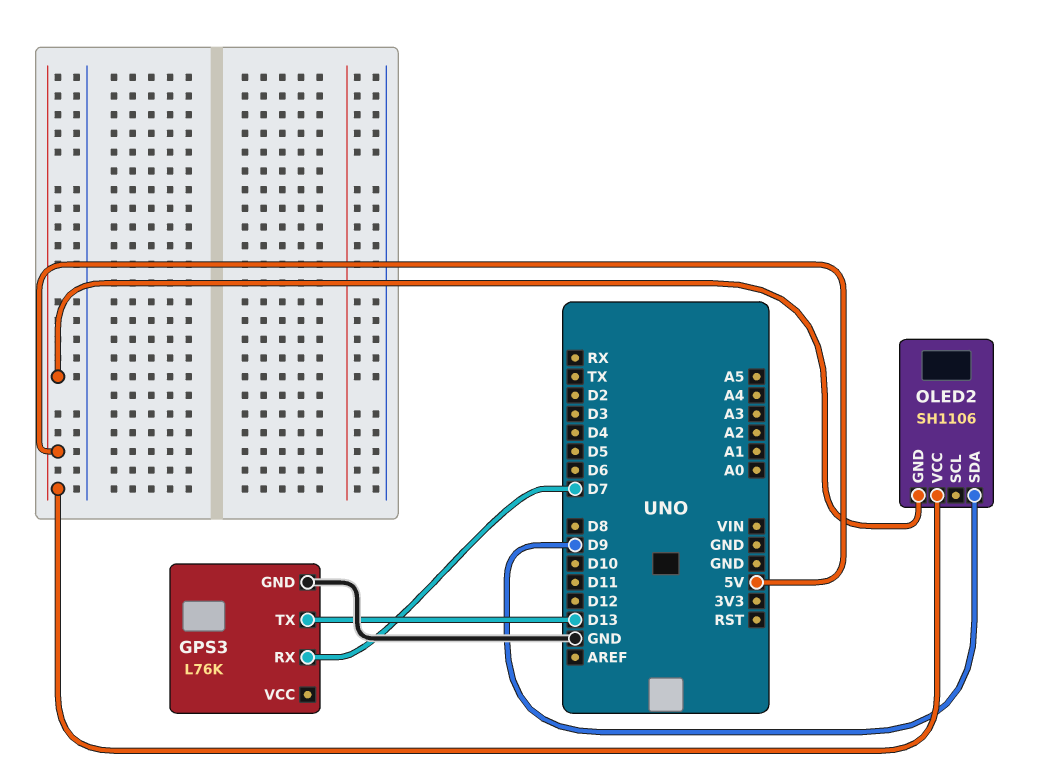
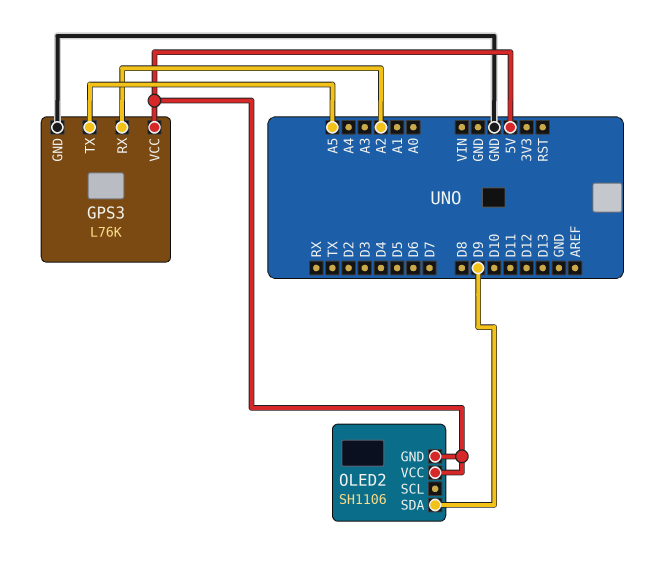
GPS3 pin RX: D7 -> A2
GPS3 pin TX: D13 -> A5
GPS3 pin VCC: none -> 5V

